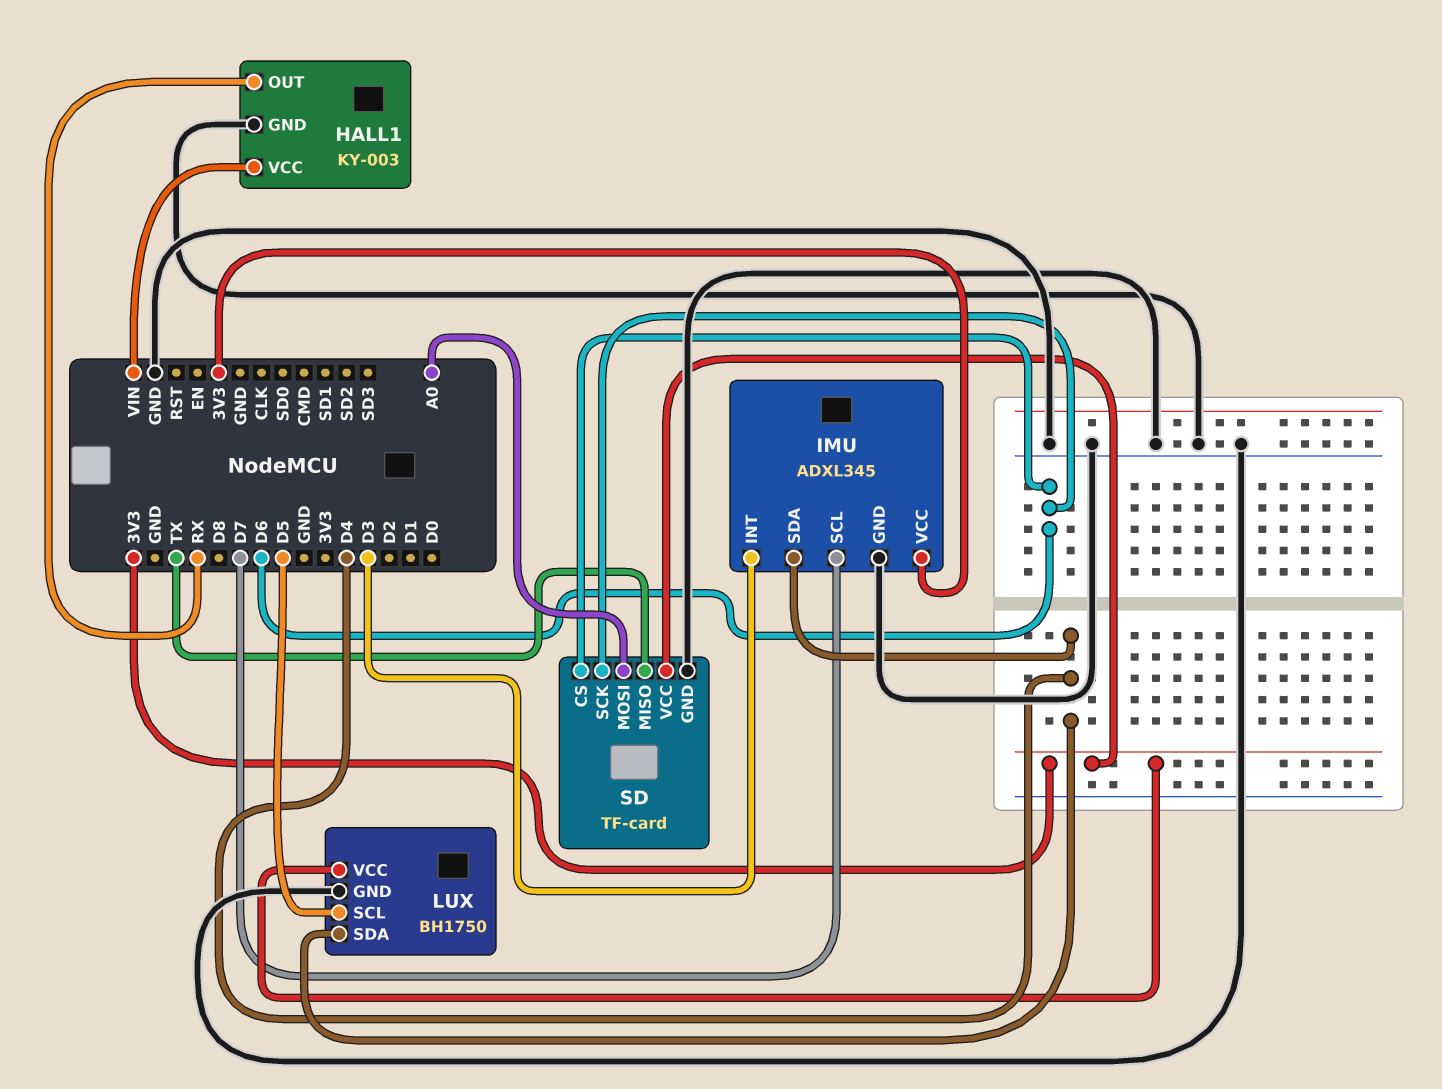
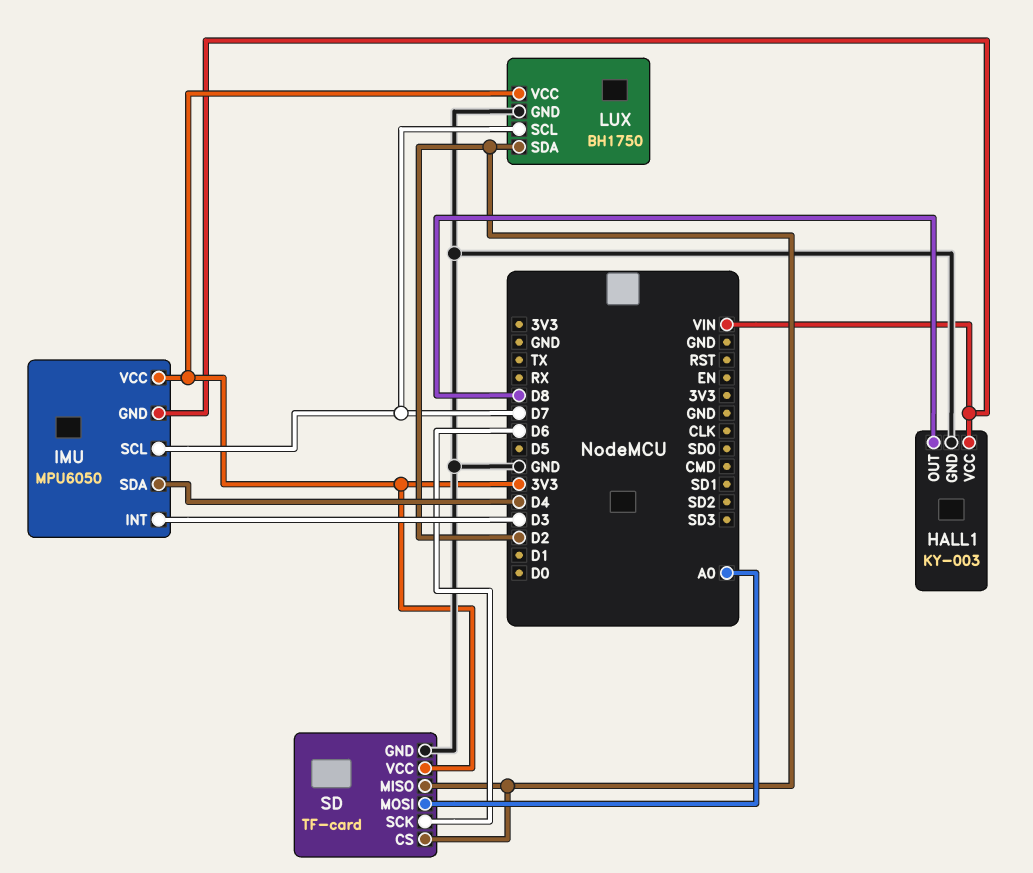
HALL1 pin OUT: RX -> D8
IMU: ADXL345 -> MPU6050
IMU pin GND: GND -> VIN
LUX pin SCL: D5 -> D7
LUX pin SDA: D4 -> D2
SD pin CS: D6 -> D2
SD pin MISO: TX -> D2

